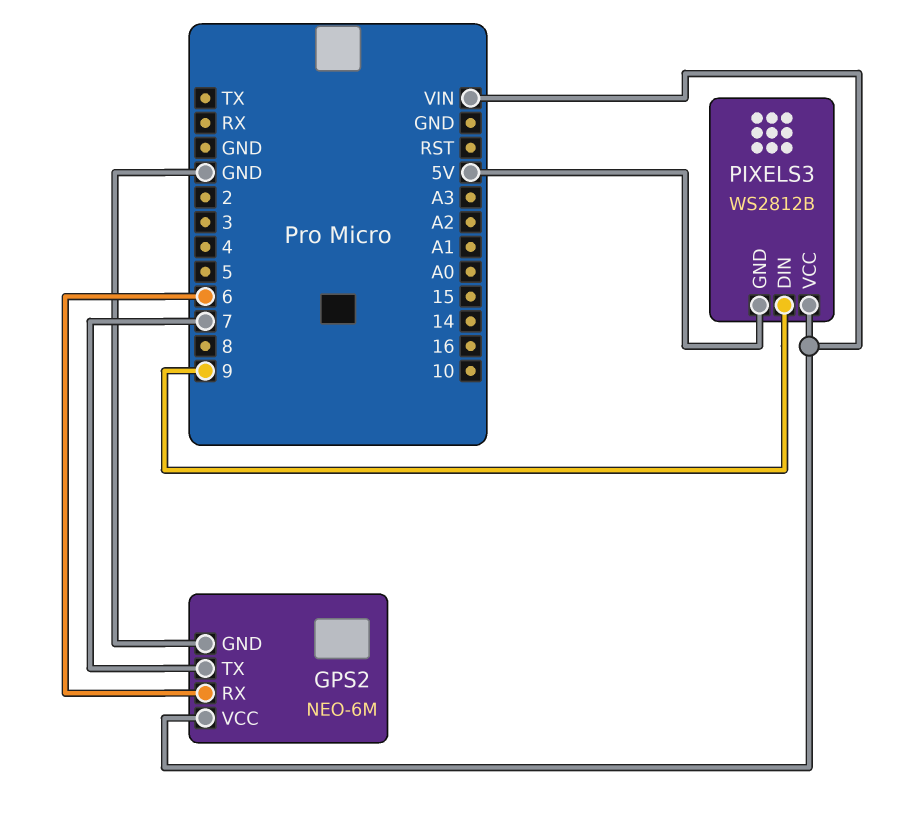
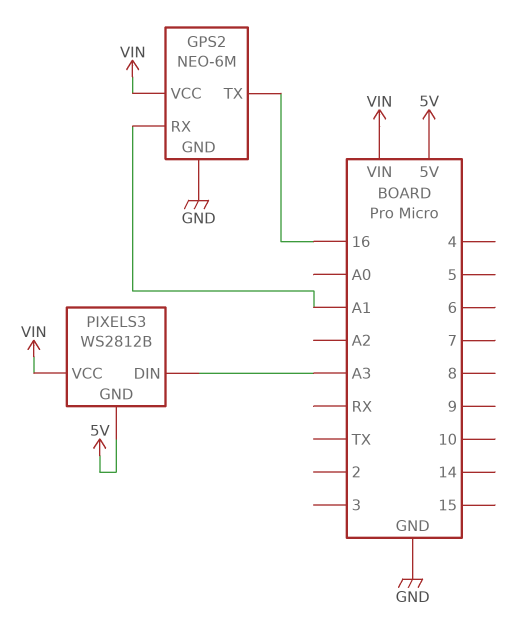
GPS2 pin RX: 6 -> A1
GPS2 pin TX: 7 -> 16
PIXELS3 pin DIN: 9 -> A3

